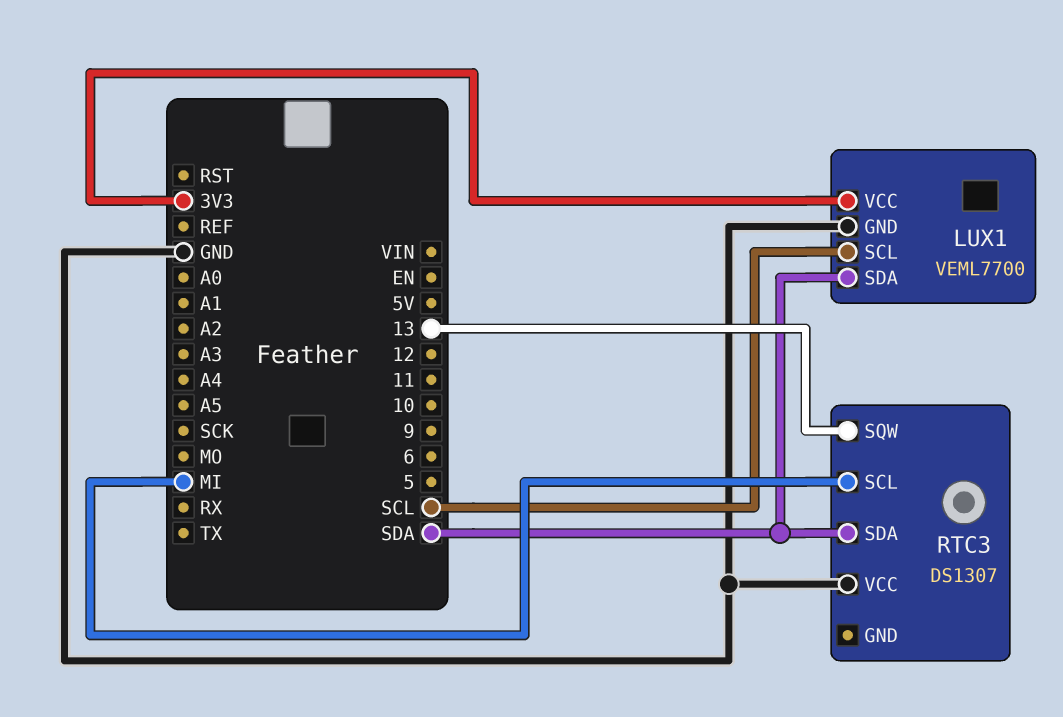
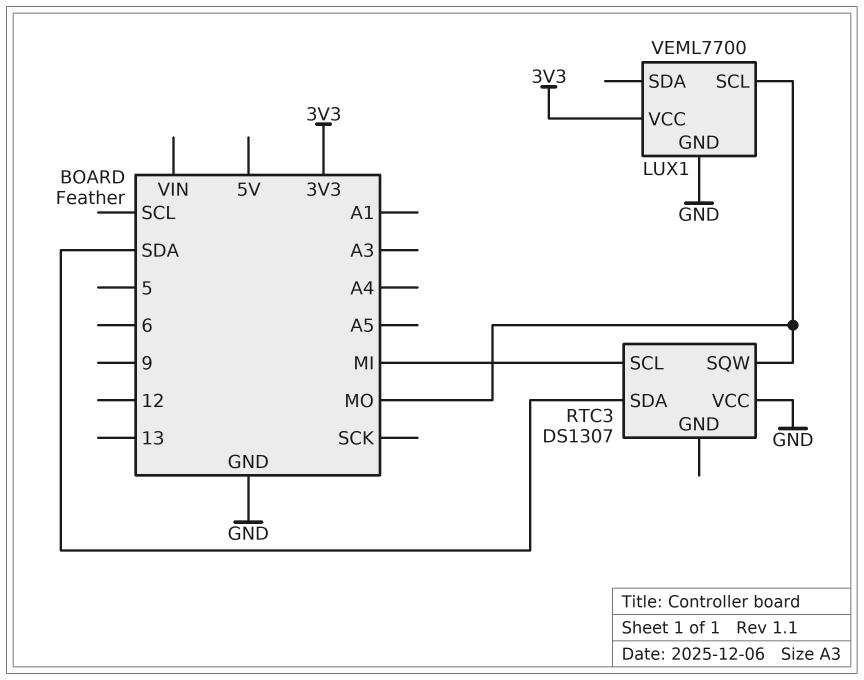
LUX1 pin SCL: SCL -> MO
LUX1 pin SDA: SDA -> none
RTC3 pin SQW: 13 -> MO

